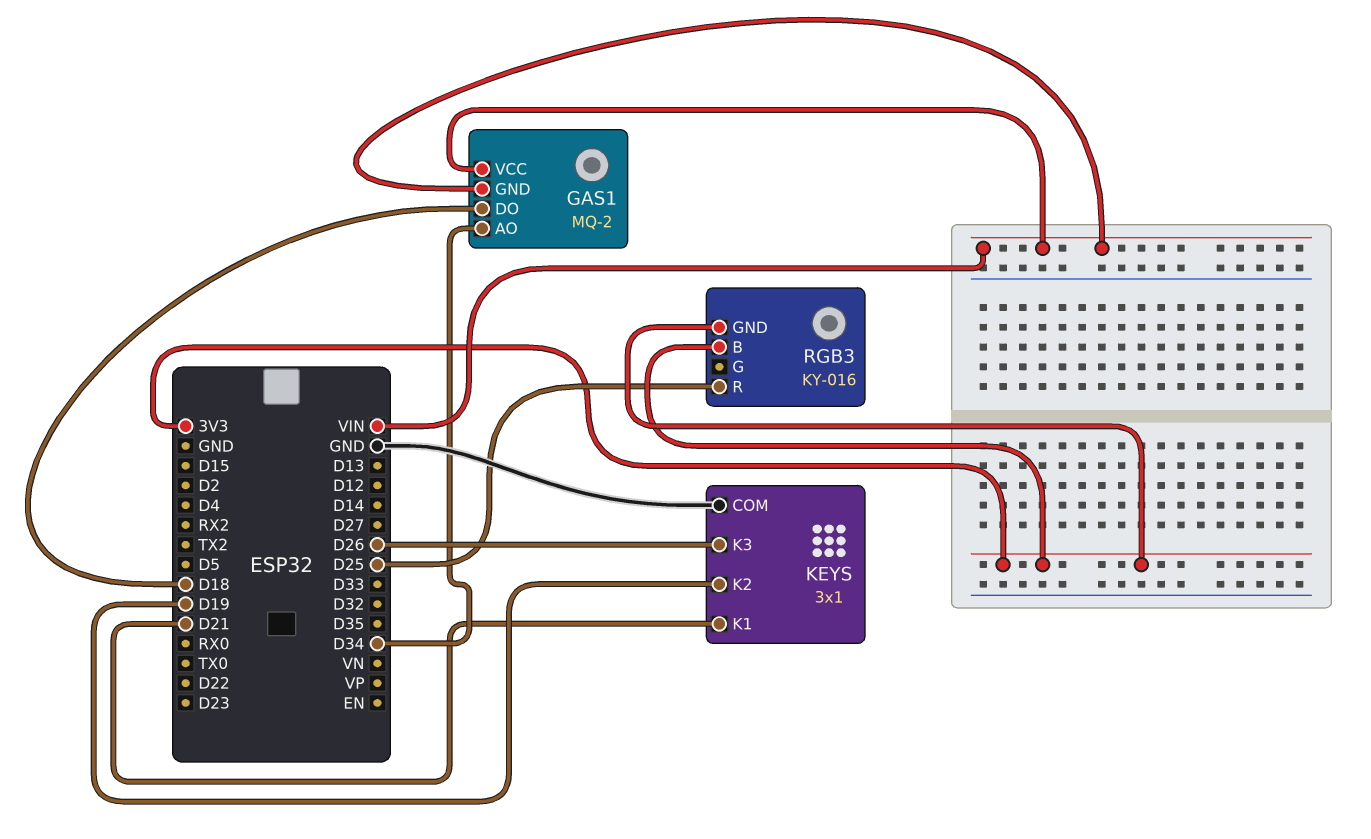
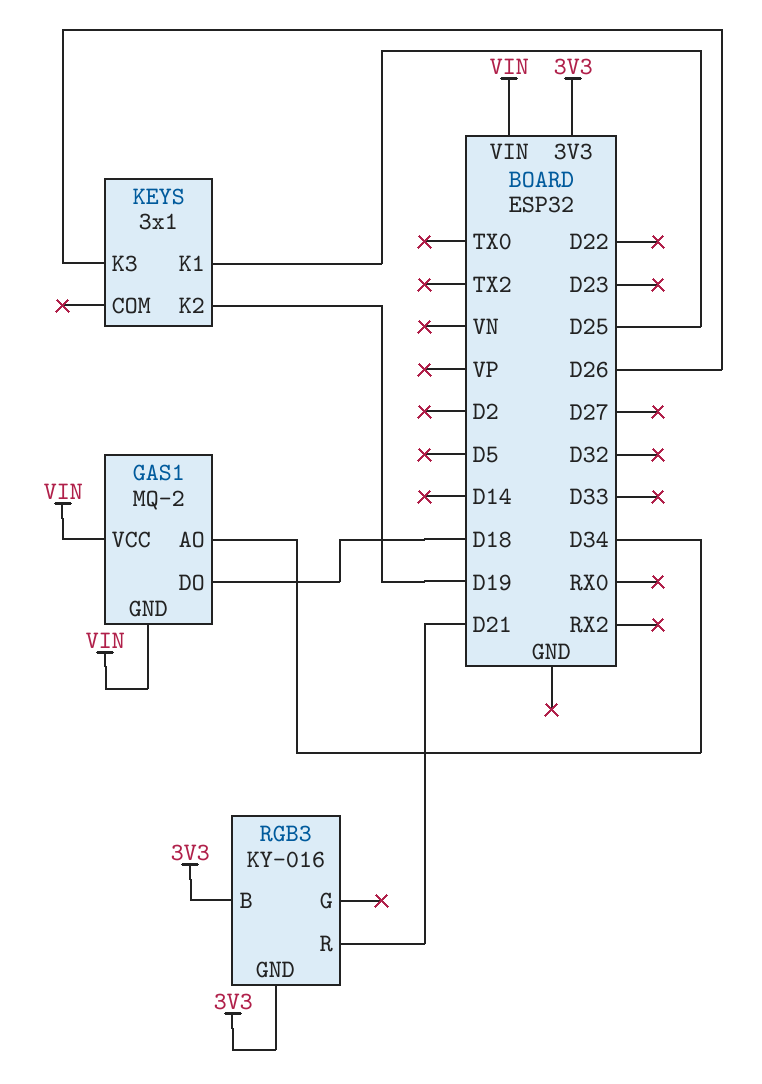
KEYS pin COM: GND -> none
KEYS pin K1: D21 -> D25
RGB3 pin R: D25 -> D21

